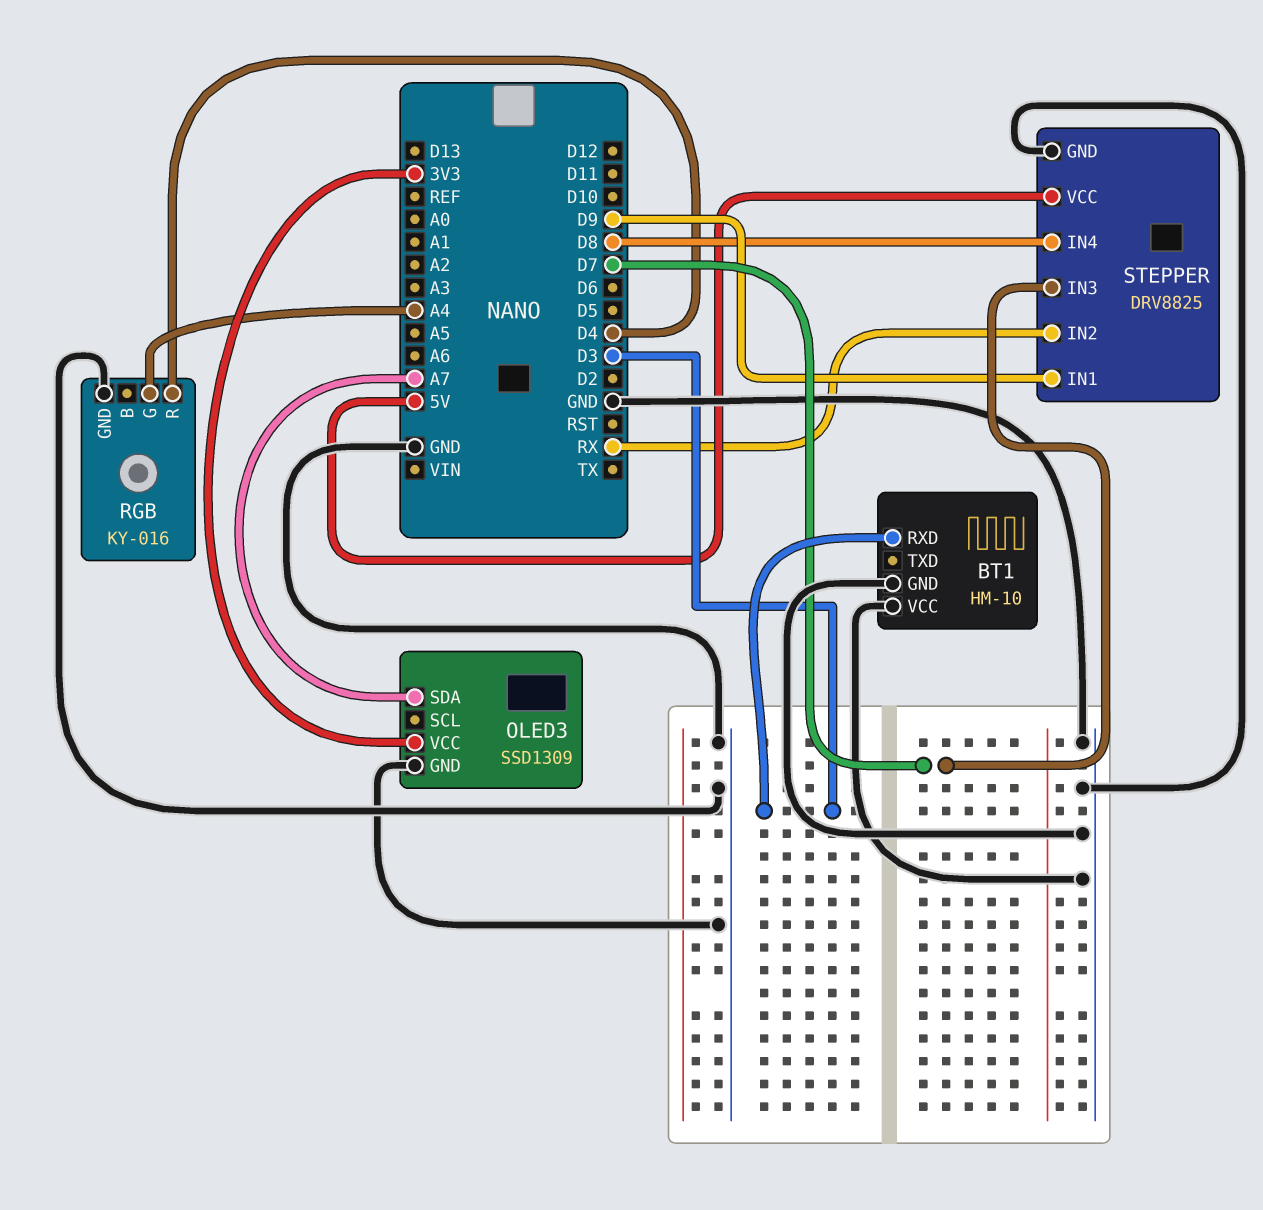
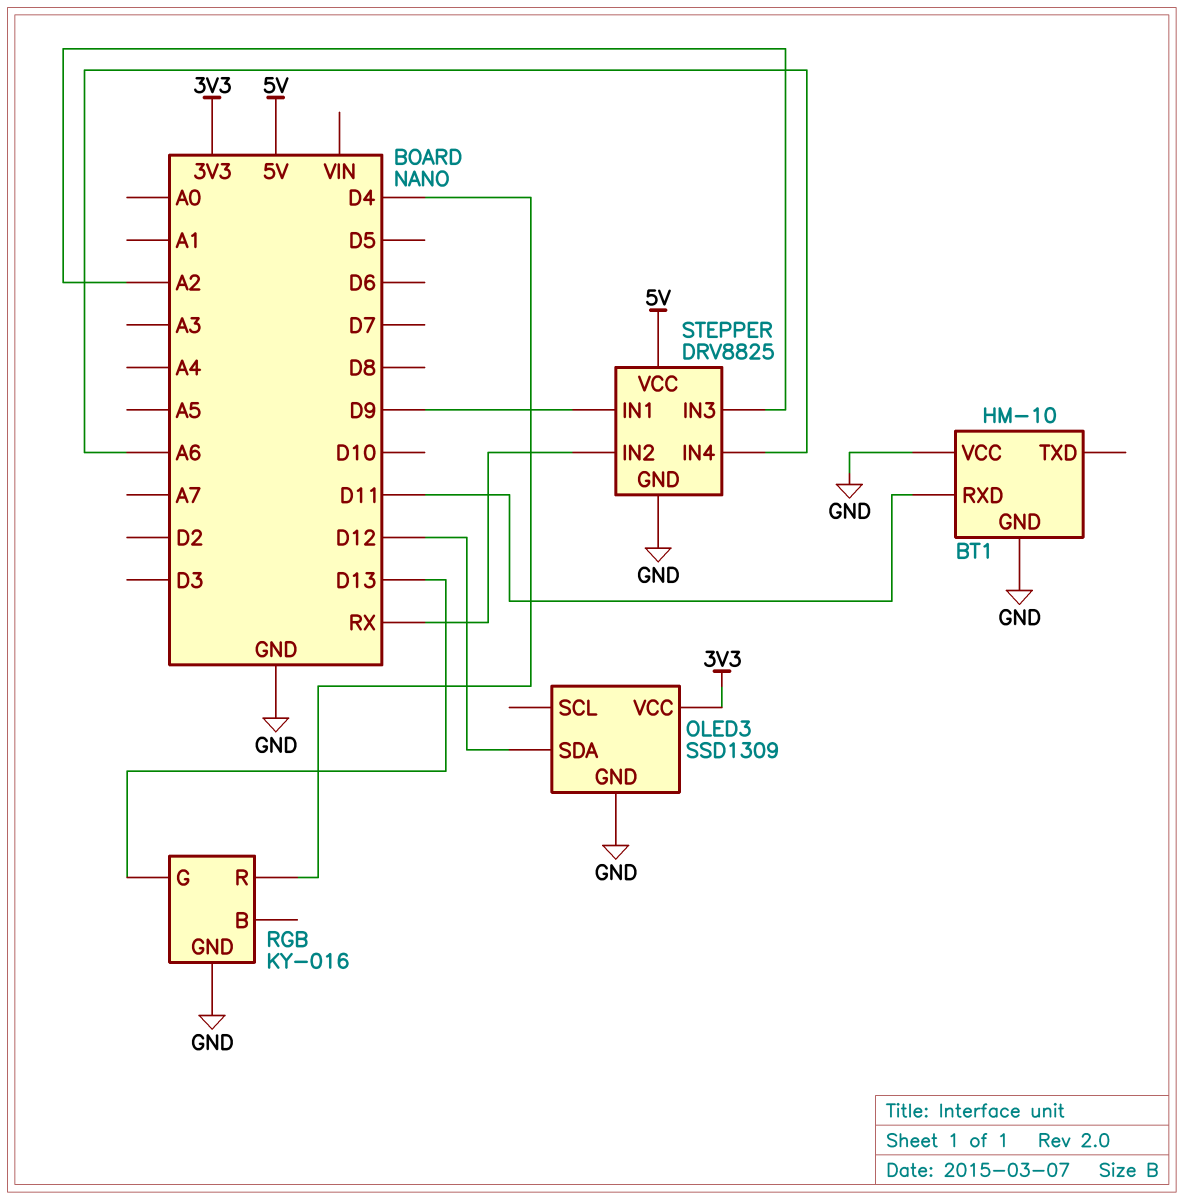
BT1 pin RXD: D3 -> D11
OLED3 pin SDA: A7 -> D12
RGB pin G: A4 -> D13
STEPPER pin IN3: D7 -> A2
STEPPER pin IN4: D8 -> A6

